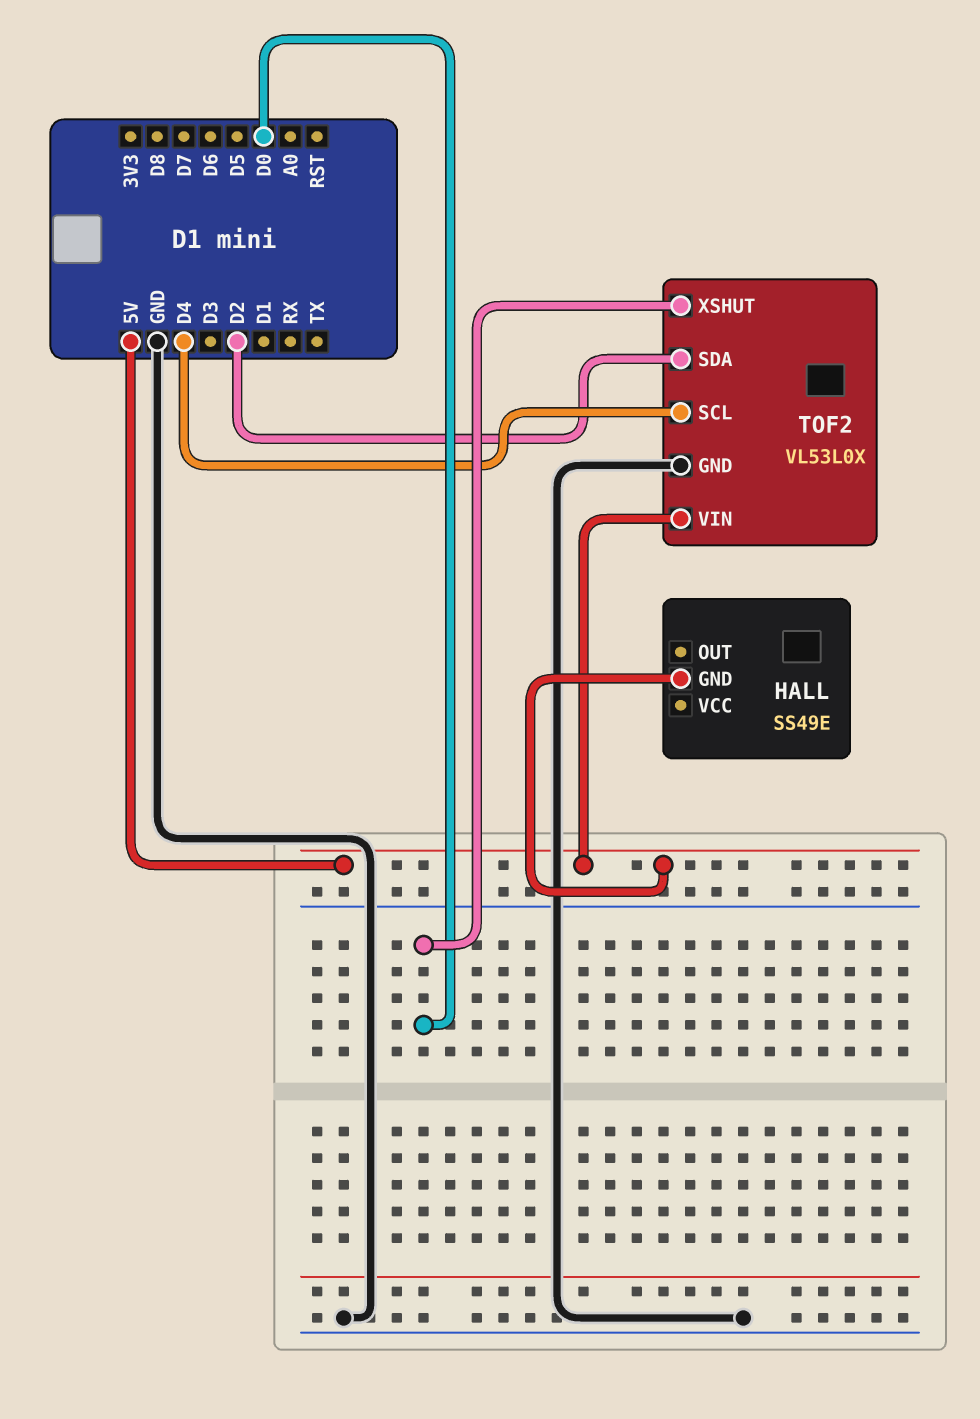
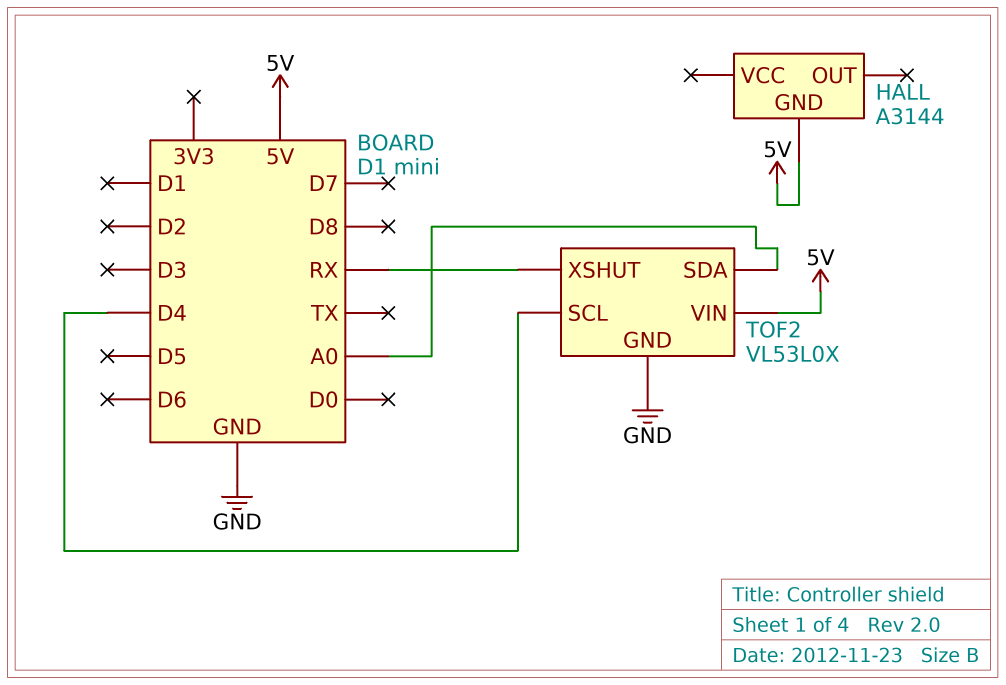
HALL: SS49E -> A3144
TOF2 pin SDA: D2 -> A0
TOF2 pin XSHUT: D0 -> RX

